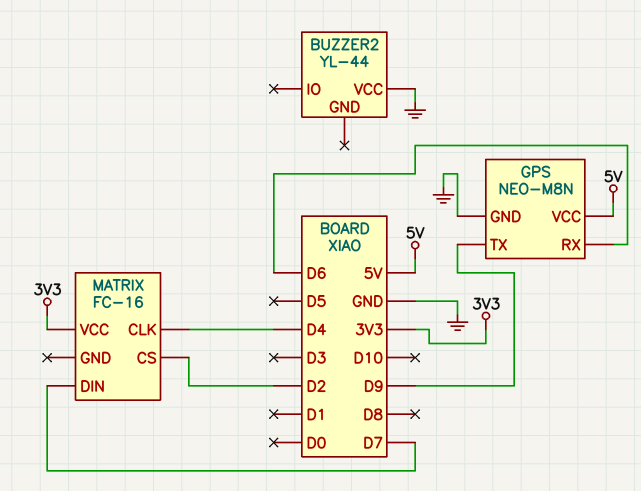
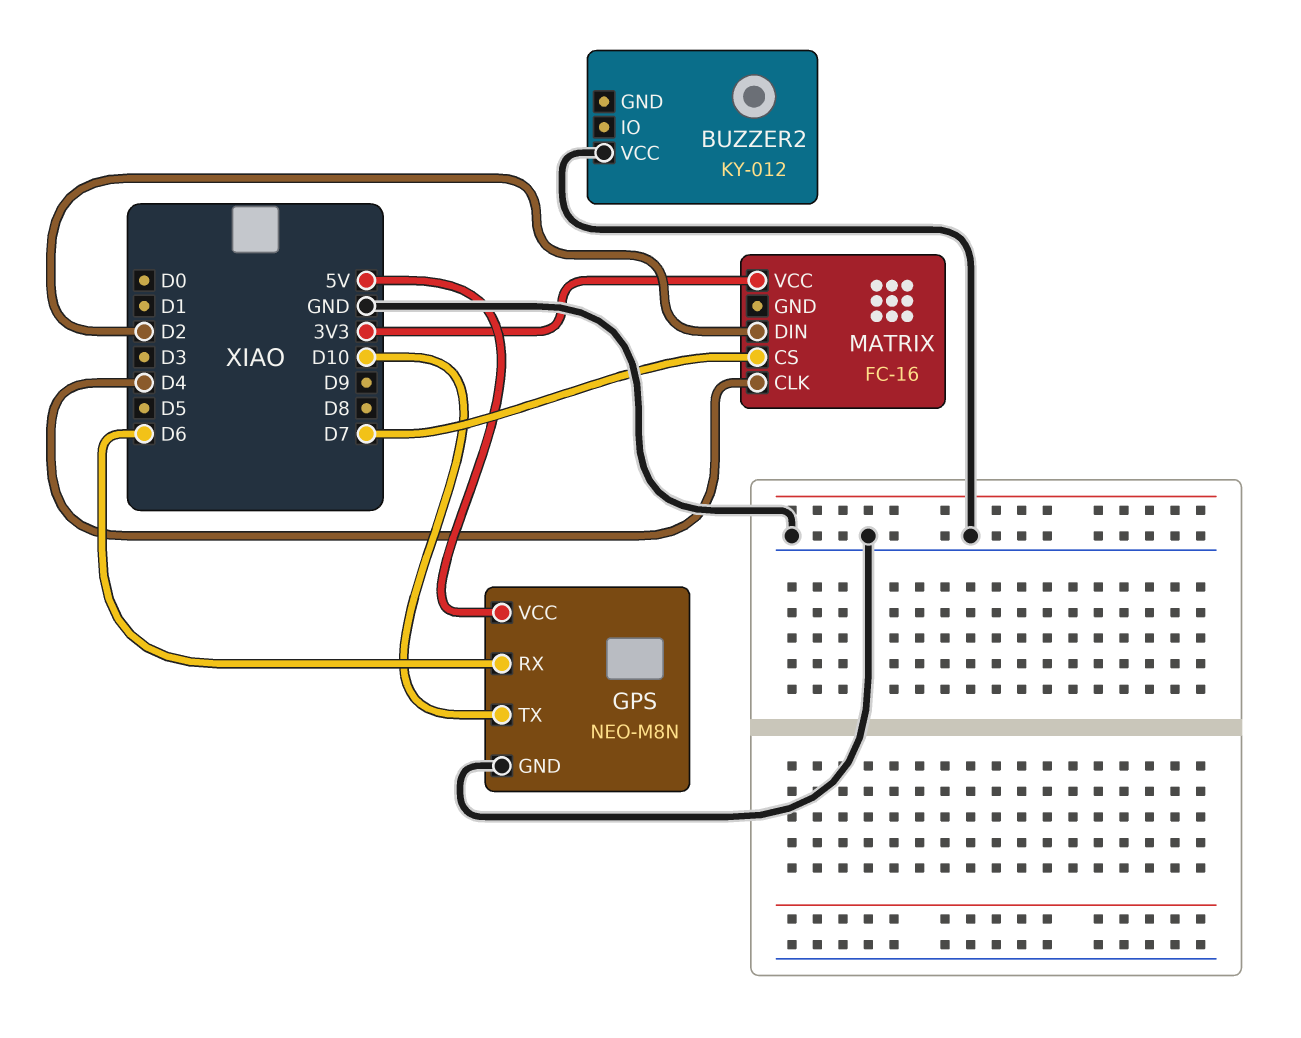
BUZZER2: YL-44 -> KY-012
GPS pin TX: D9 -> D10
MATRIX pin CS: D2 -> D7
MATRIX pin DIN: D7 -> D2

